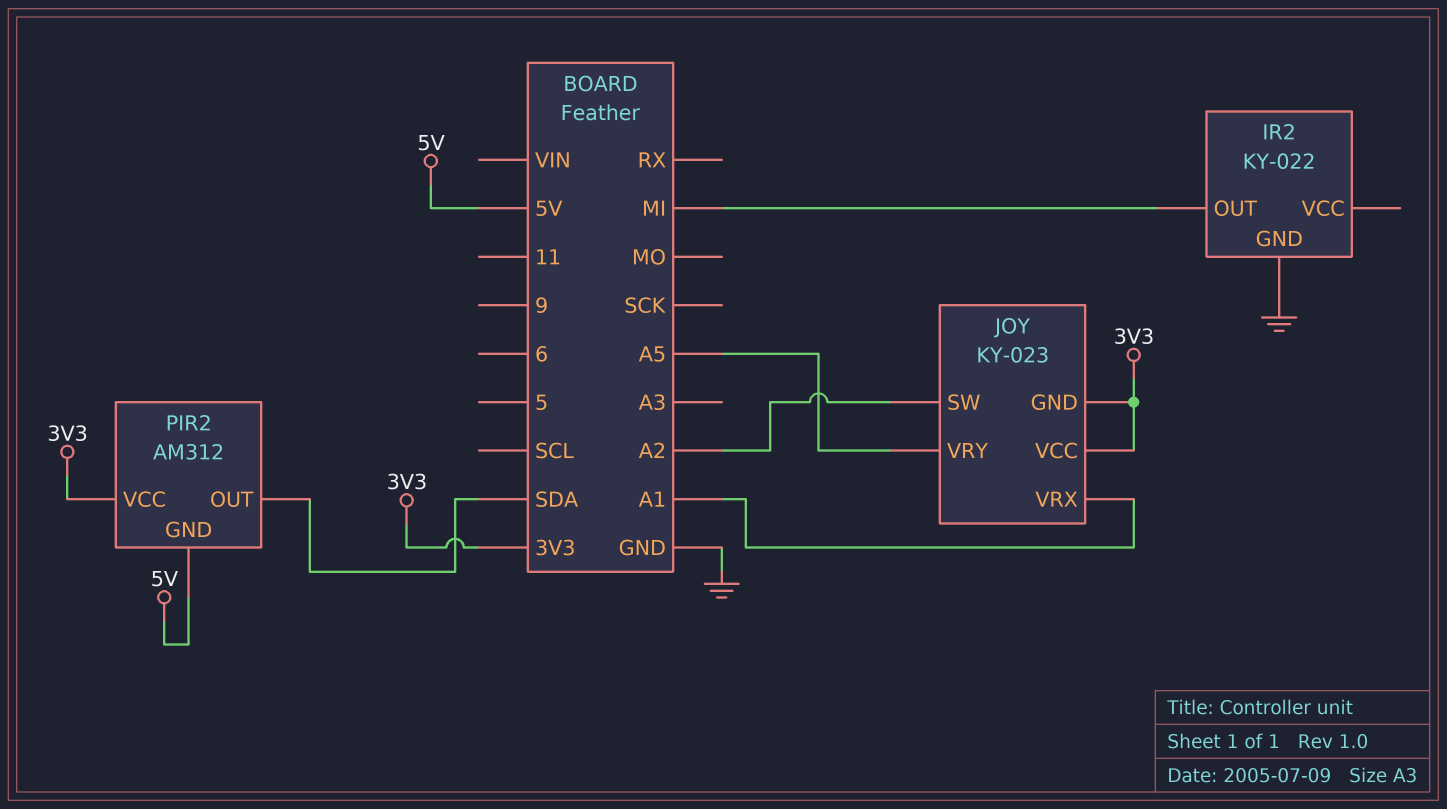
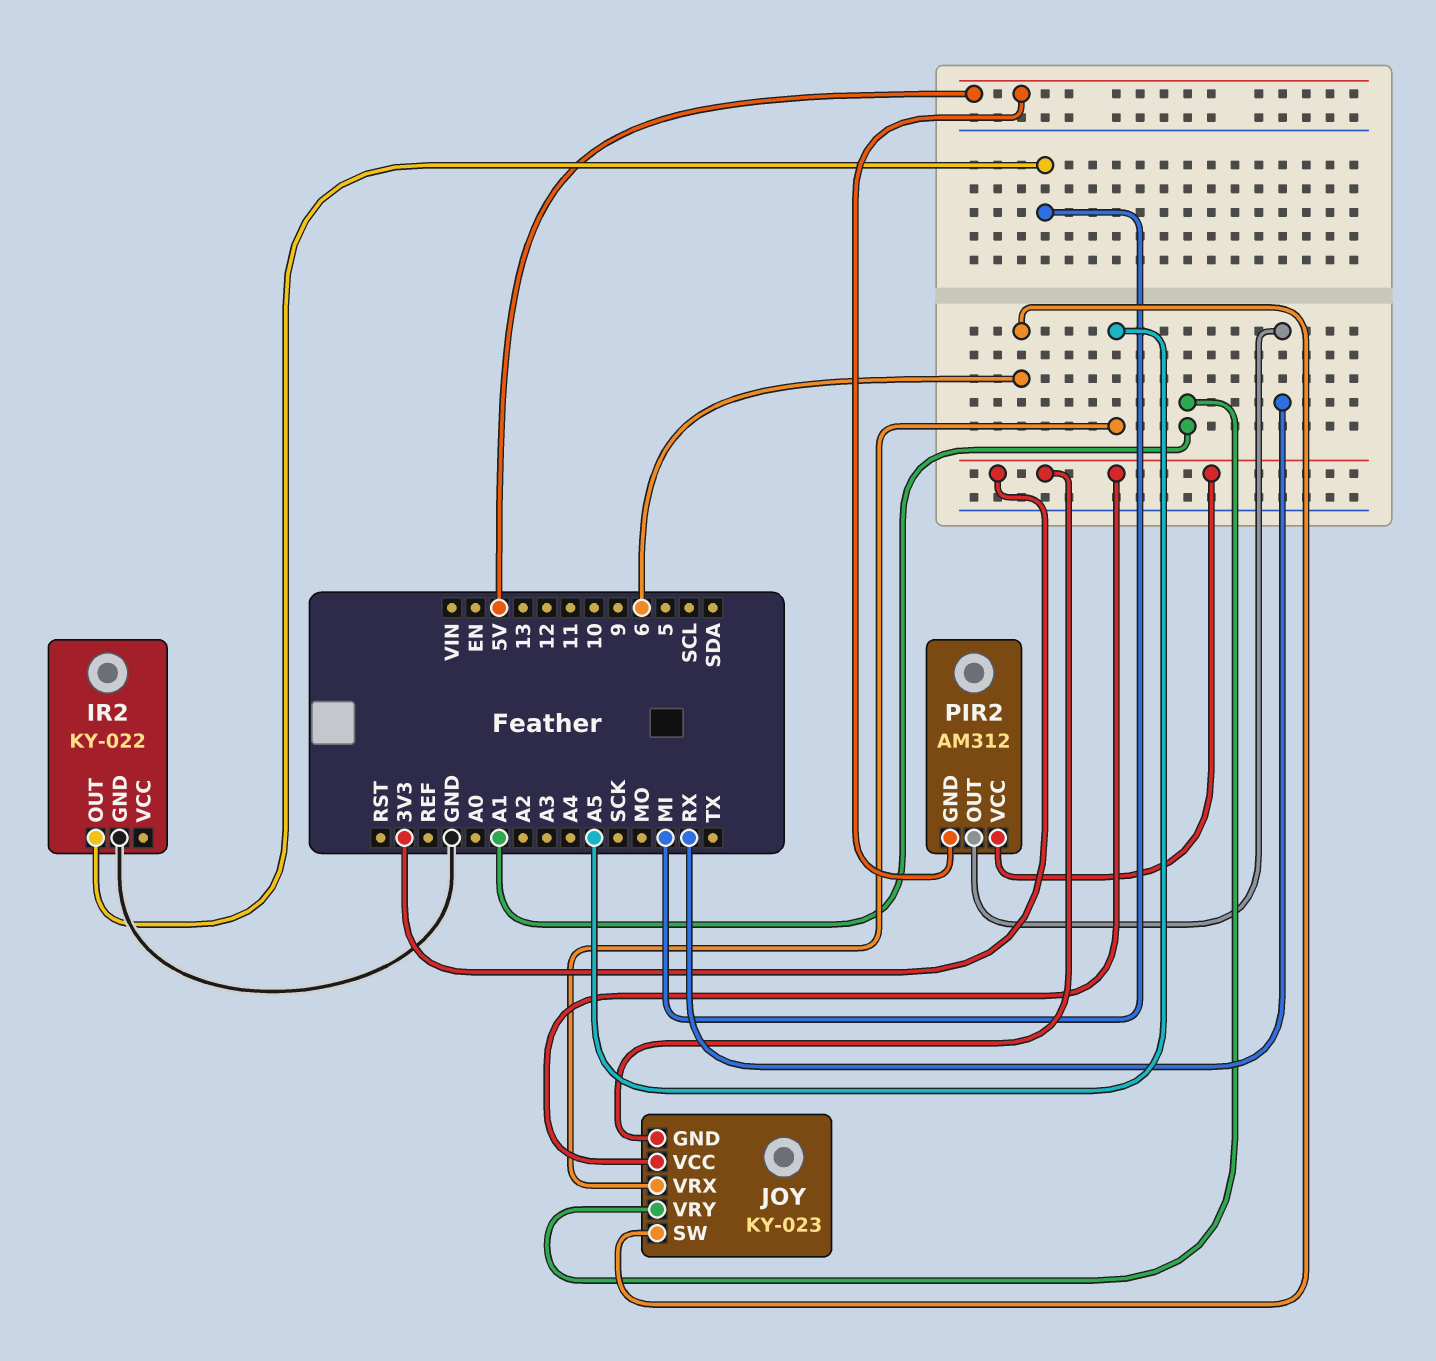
JOY pin SW: A2 -> 6
JOY pin VRX: A1 -> A5
JOY pin VRY: A5 -> A1
PIR2 pin OUT: SDA -> RX

